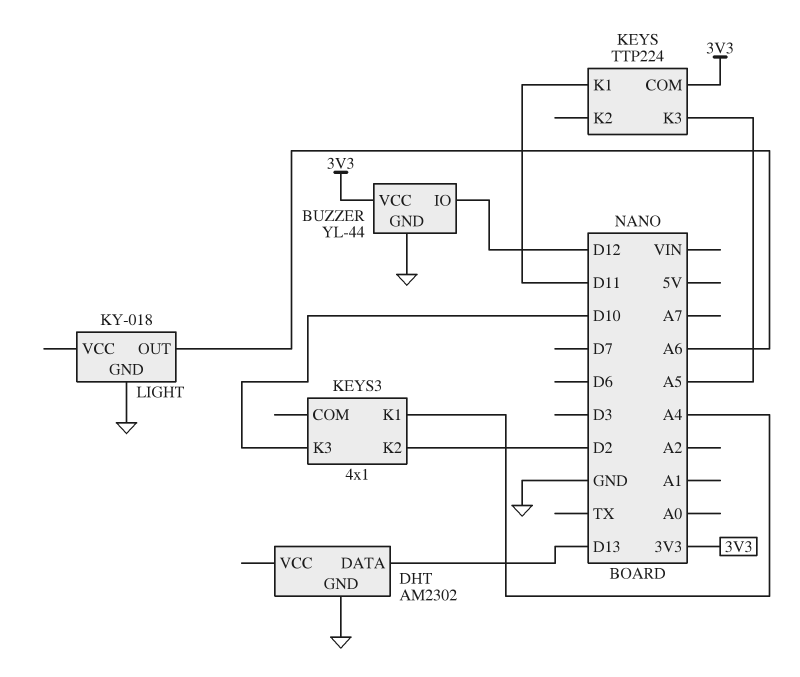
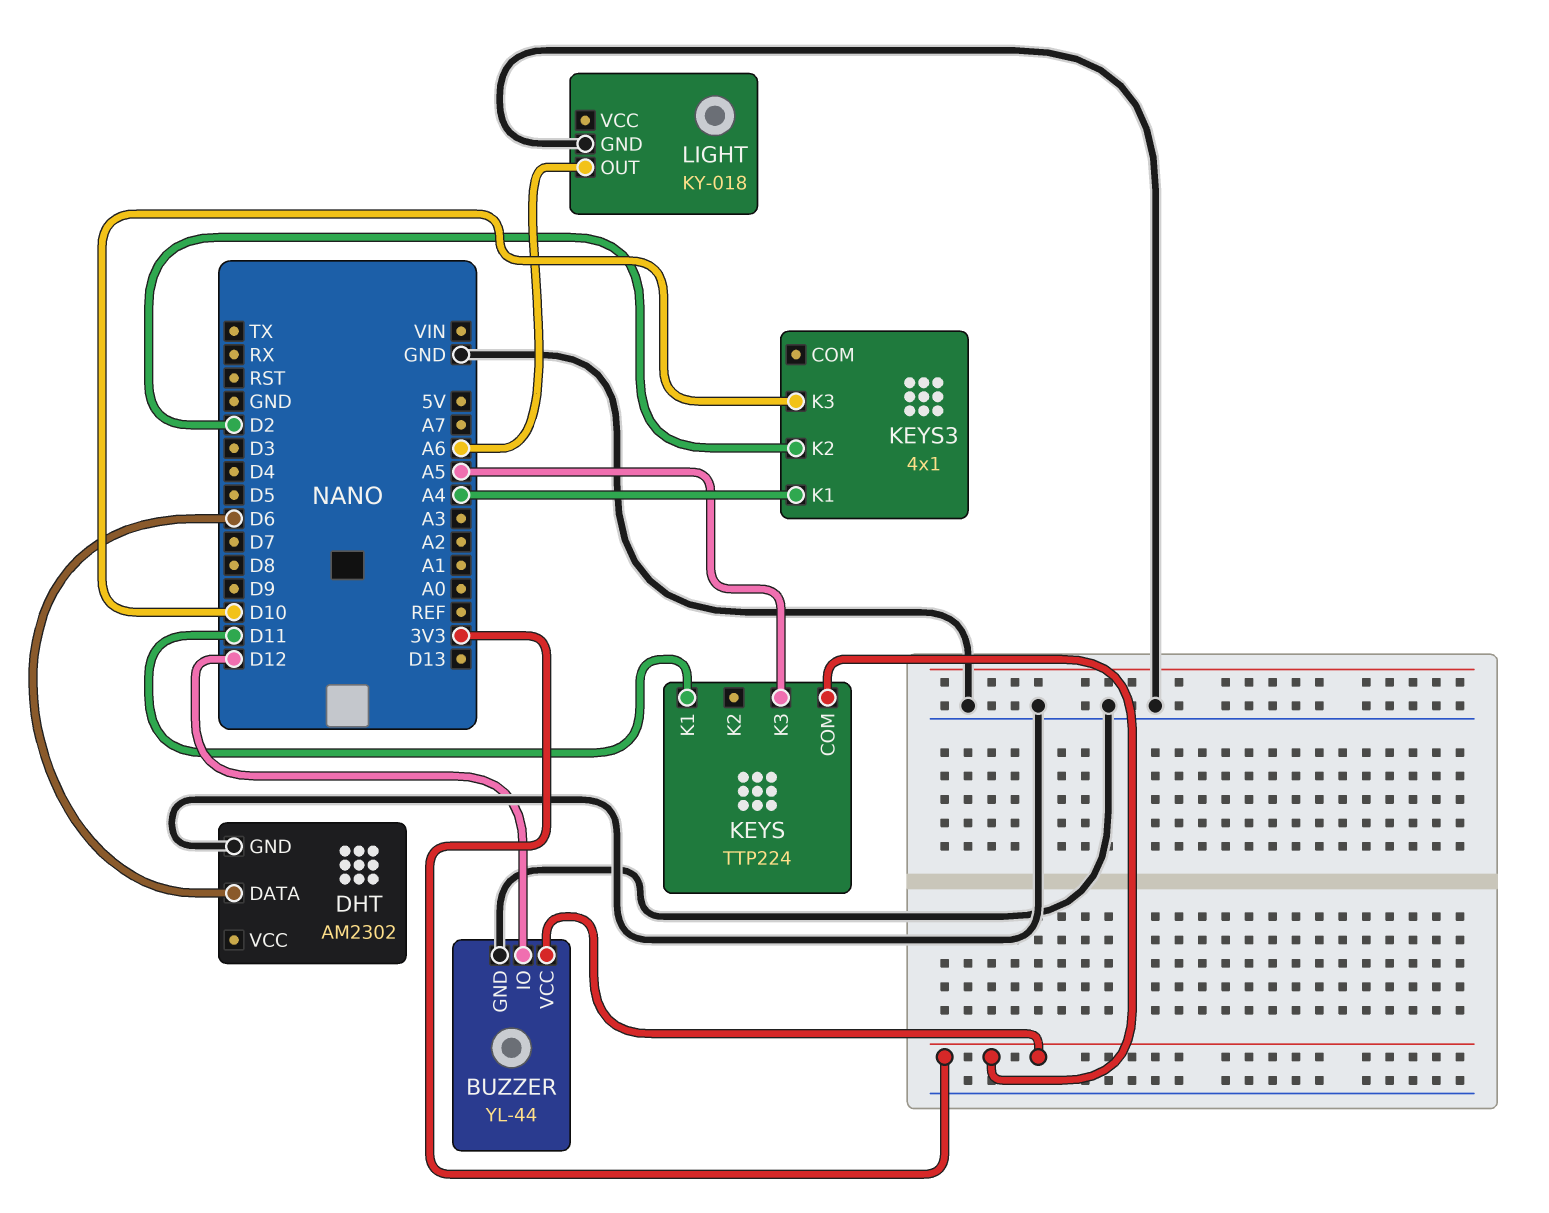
DHT pin DATA: D13 -> D6

